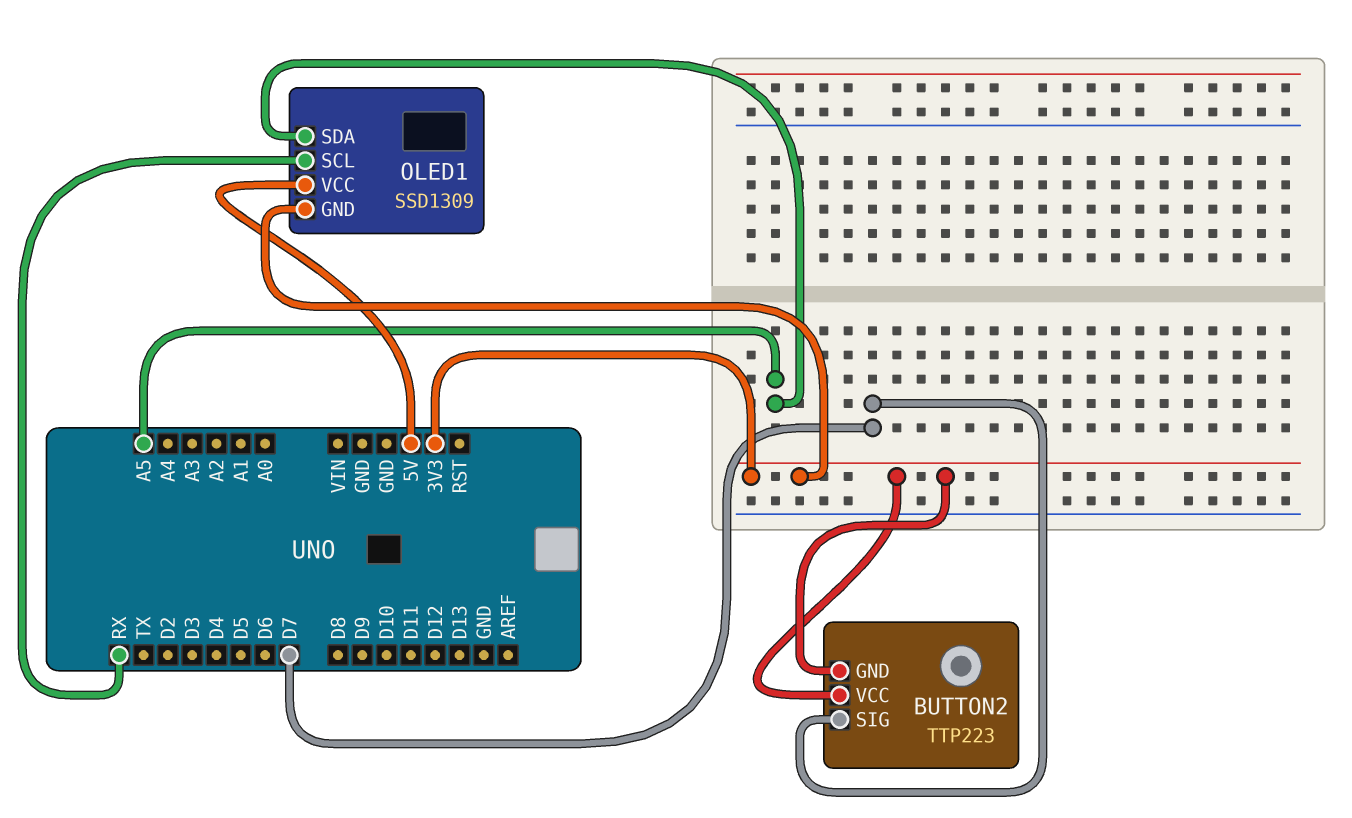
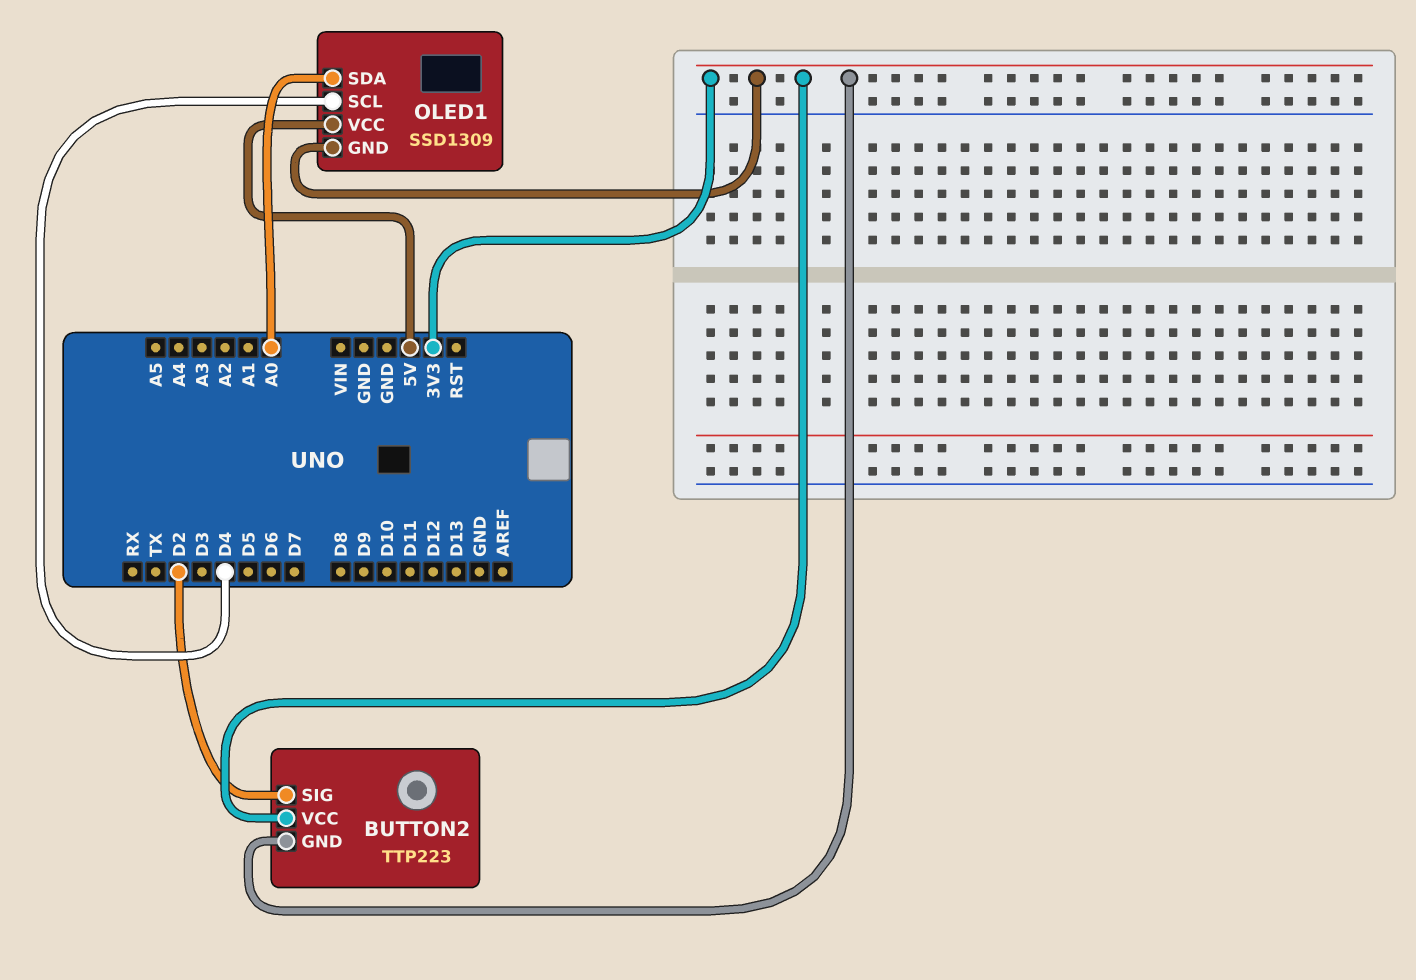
BUTTON2 pin SIG: D7 -> D2
OLED1 pin SCL: RX -> D4
OLED1 pin SDA: A5 -> A0

